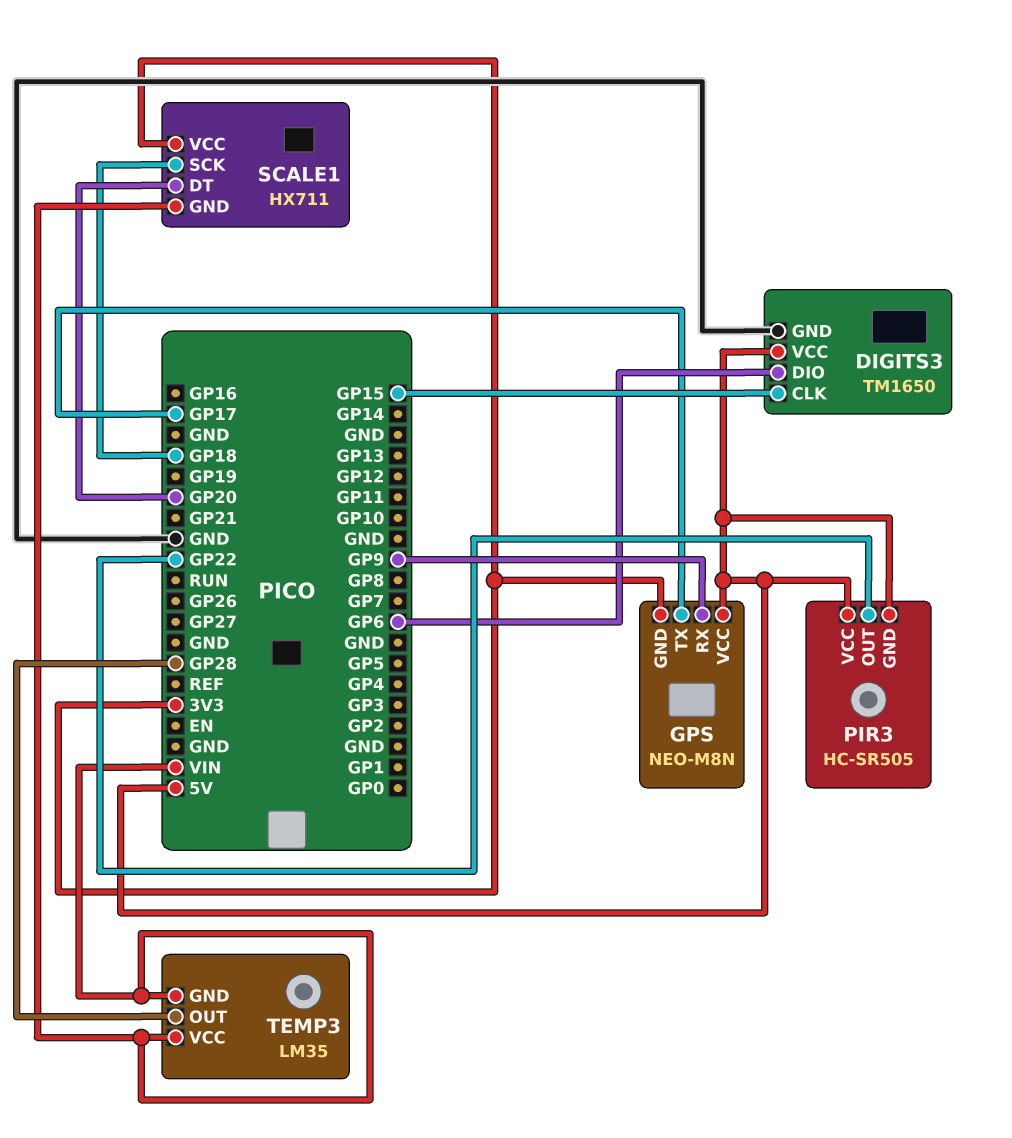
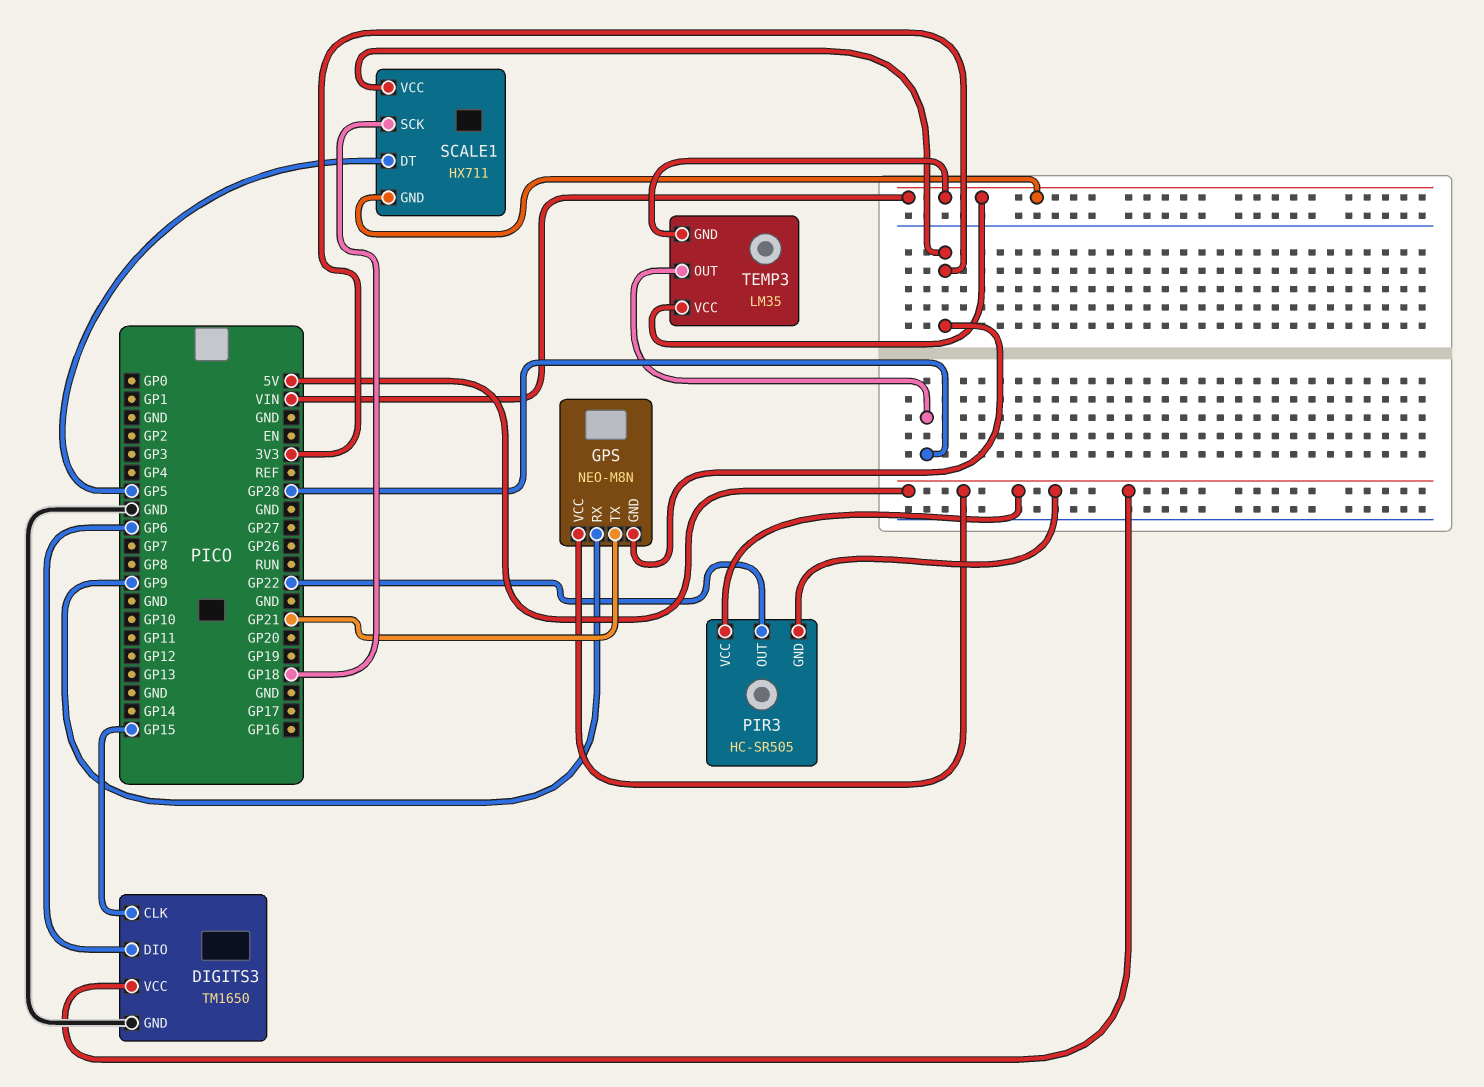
GPS pin TX: GP17 -> GP21
SCALE1 pin DT: GP20 -> GP5

